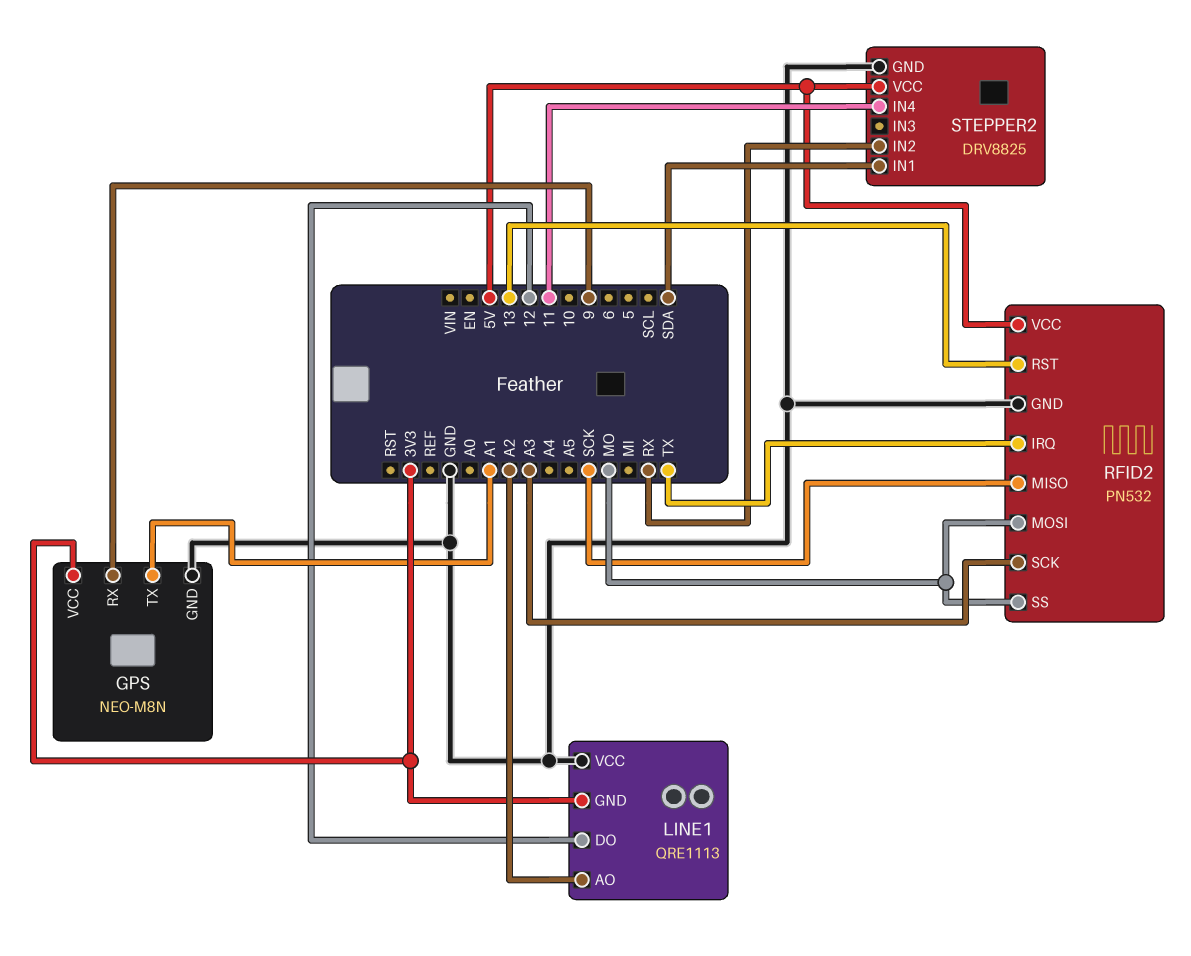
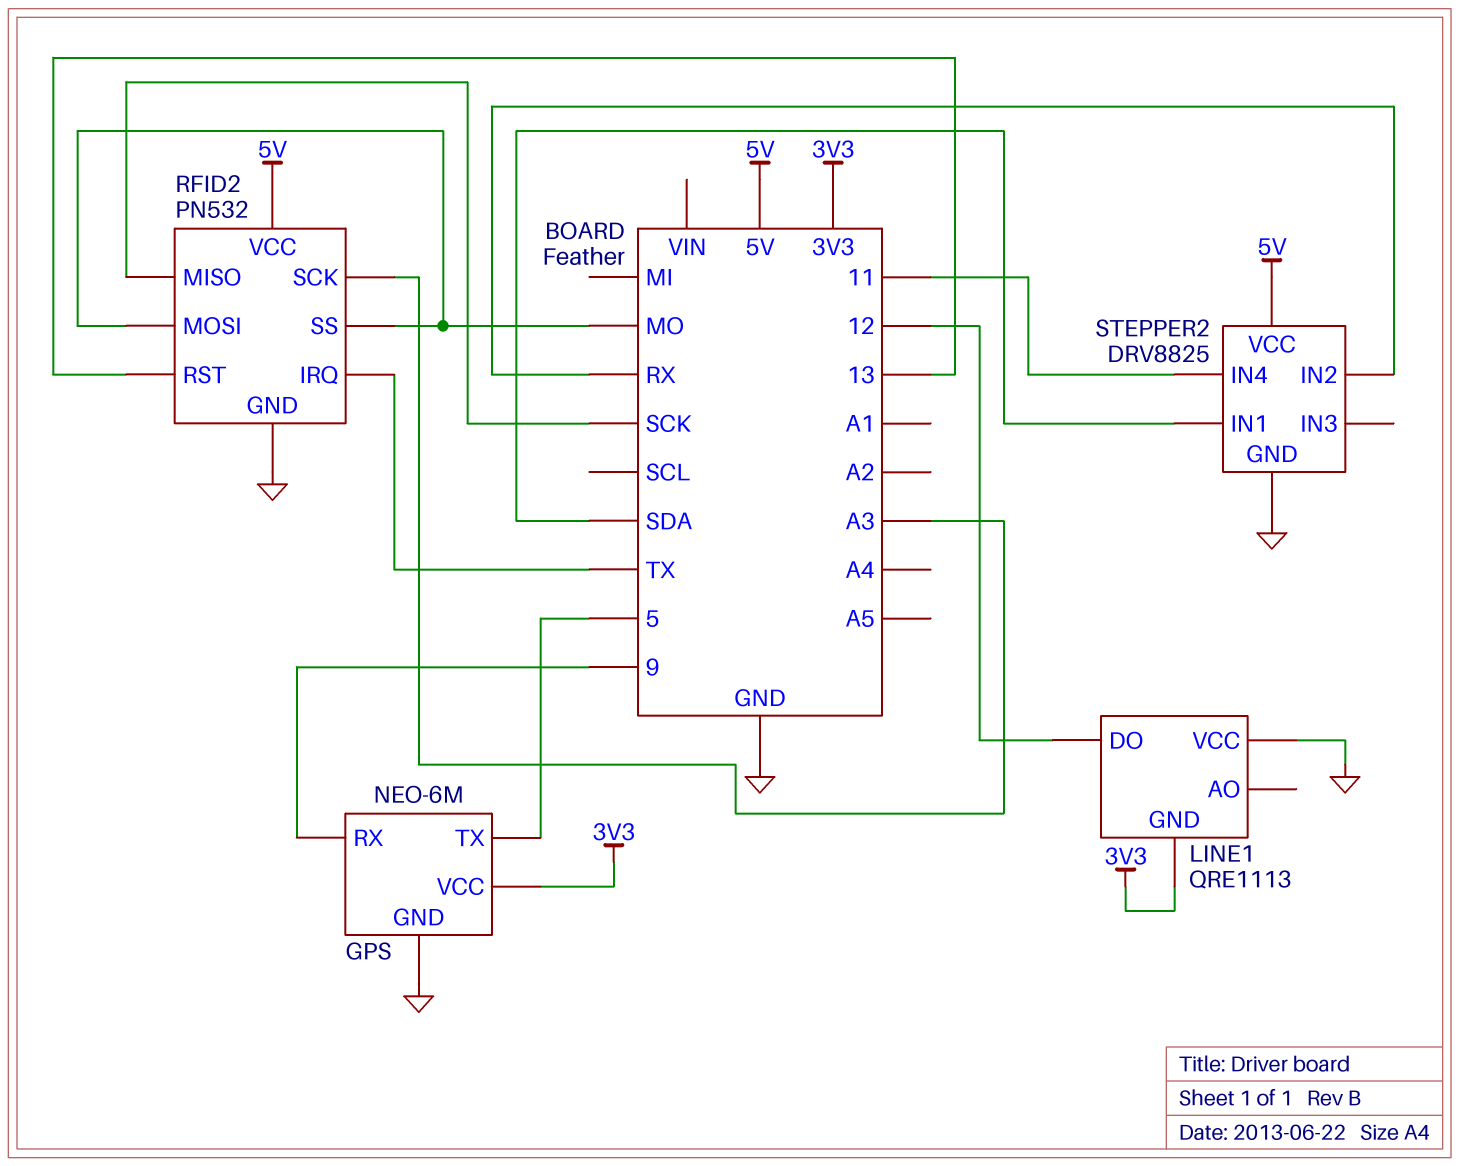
GPS: NEO-M8N -> NEO-6M
GPS pin TX: A1 -> 5
LINE1 pin AO: A2 -> none

